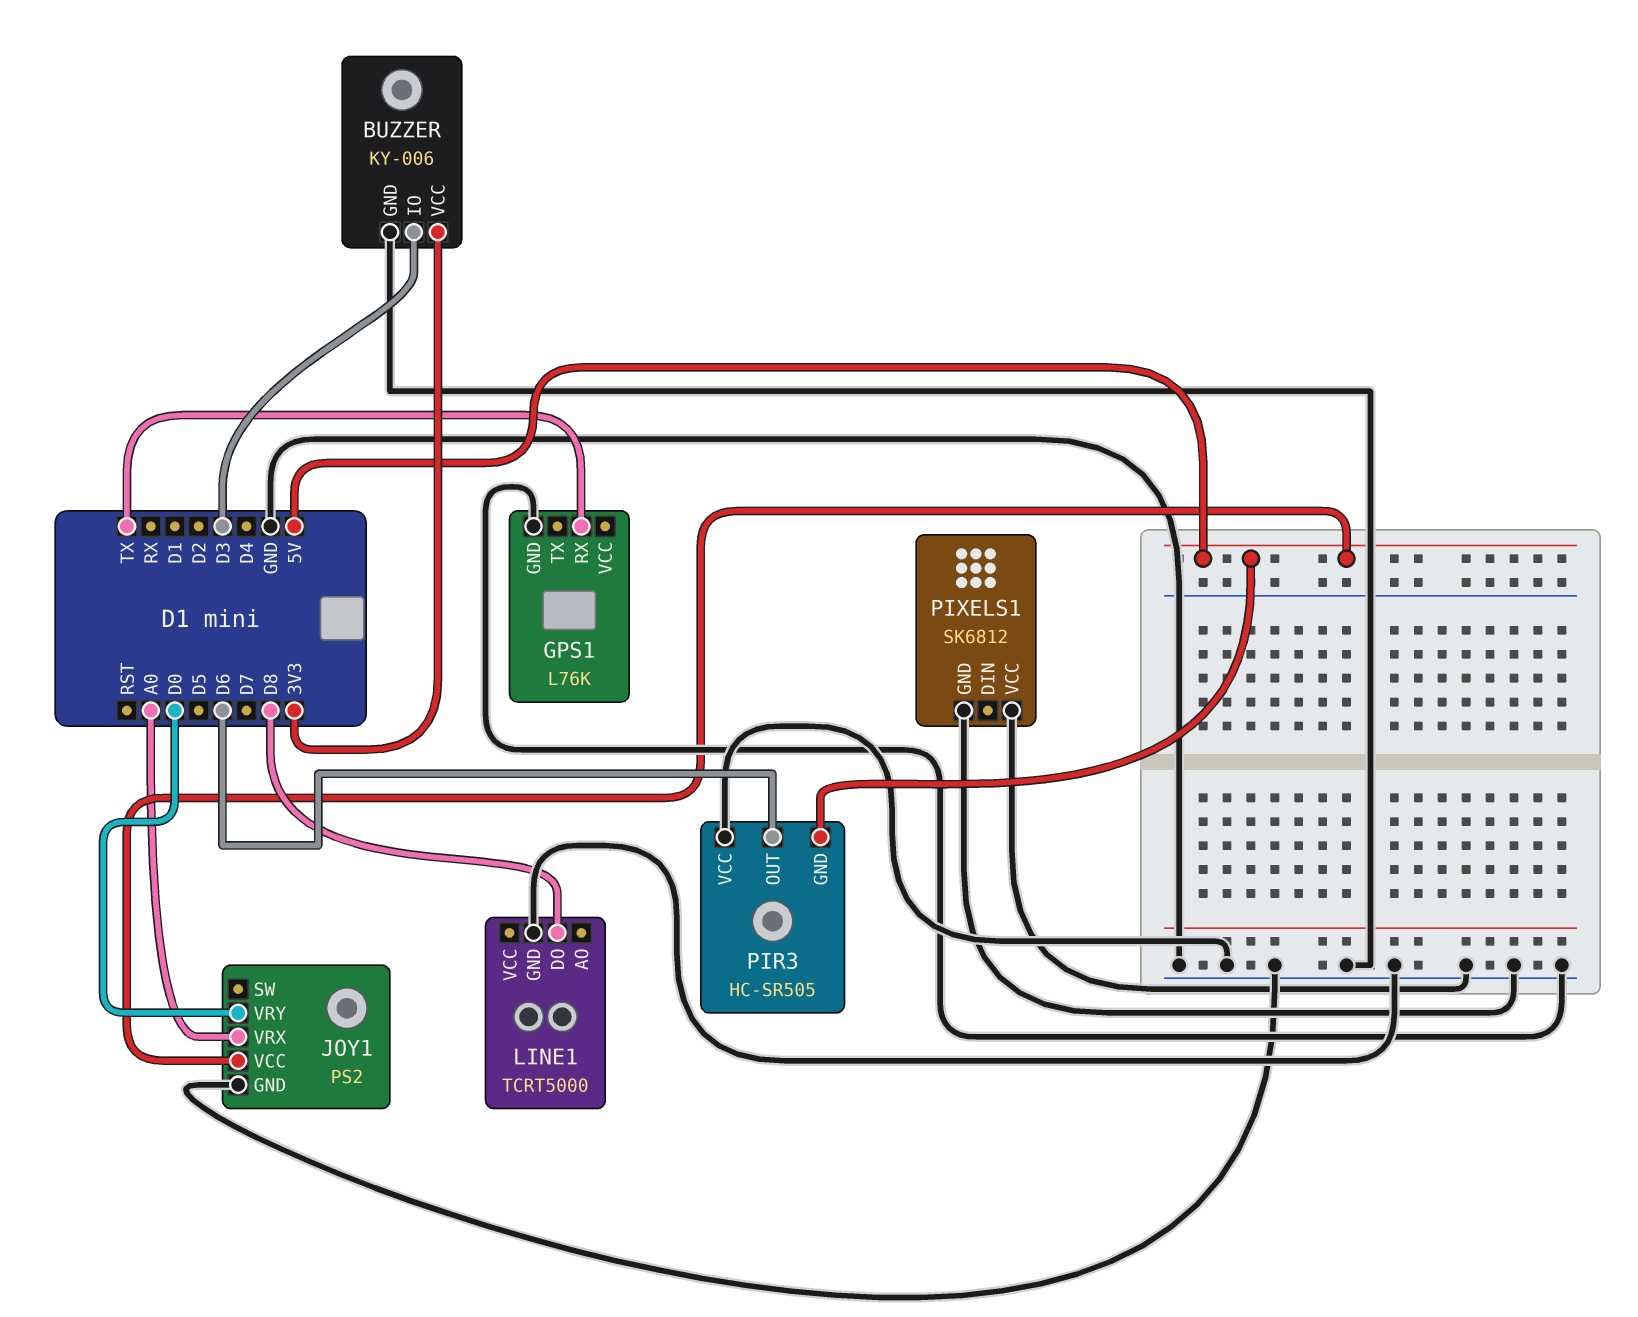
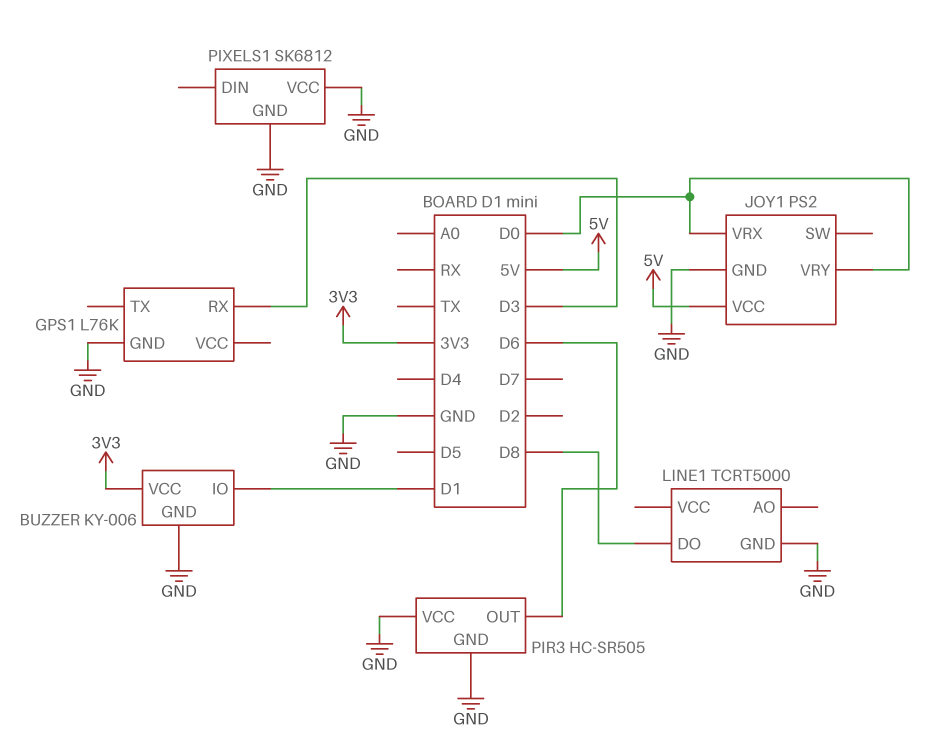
BUZZER pin IO: D3 -> D1
GPS1 pin RX: TX -> D3
JOY1 pin VRX: A0 -> D0
PIR3 pin GND: 5V -> GND

